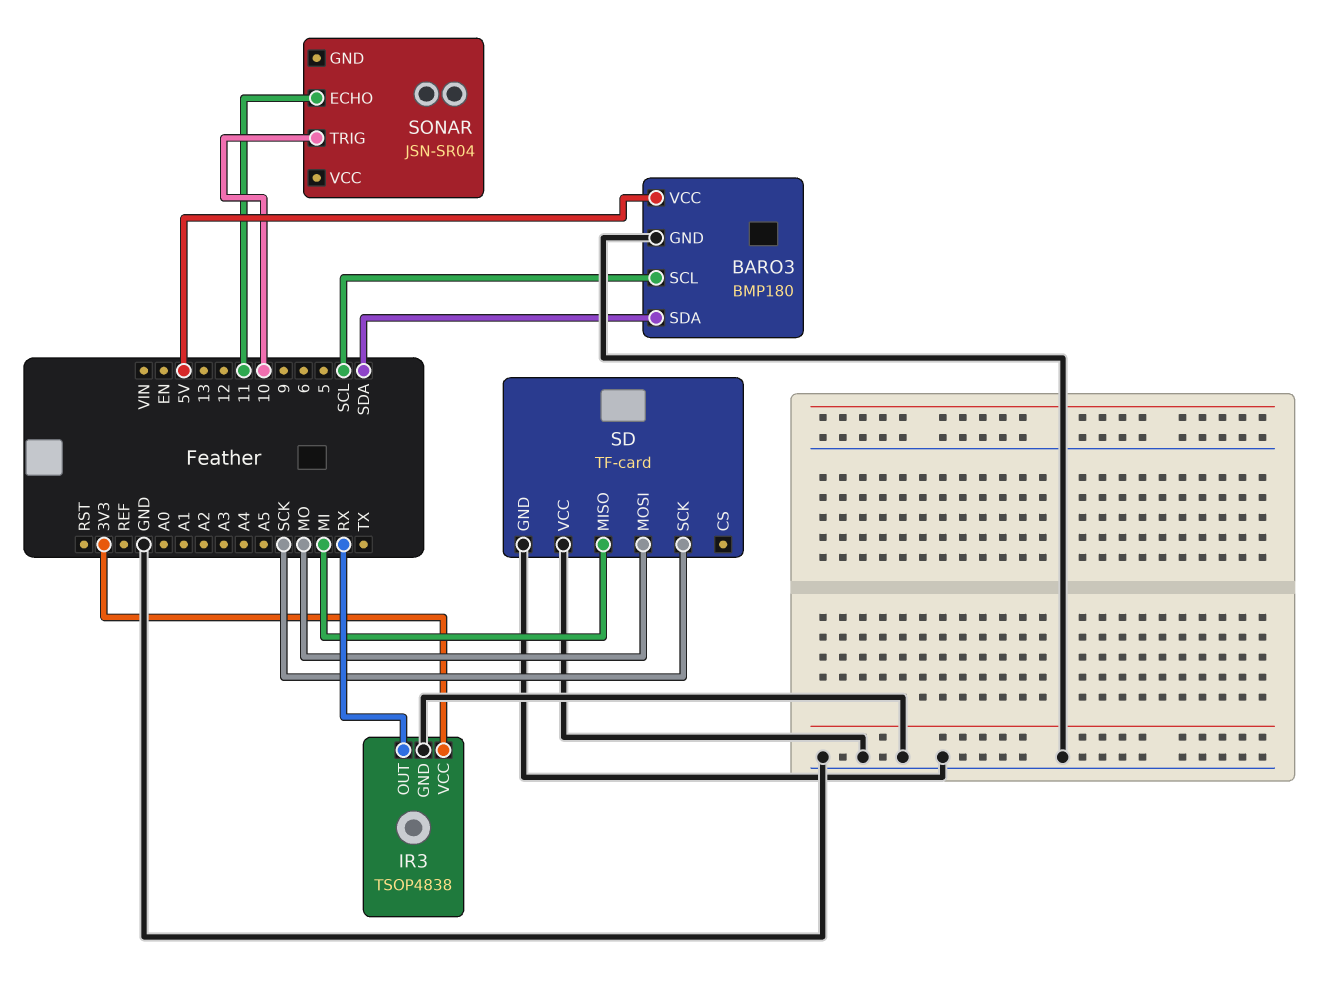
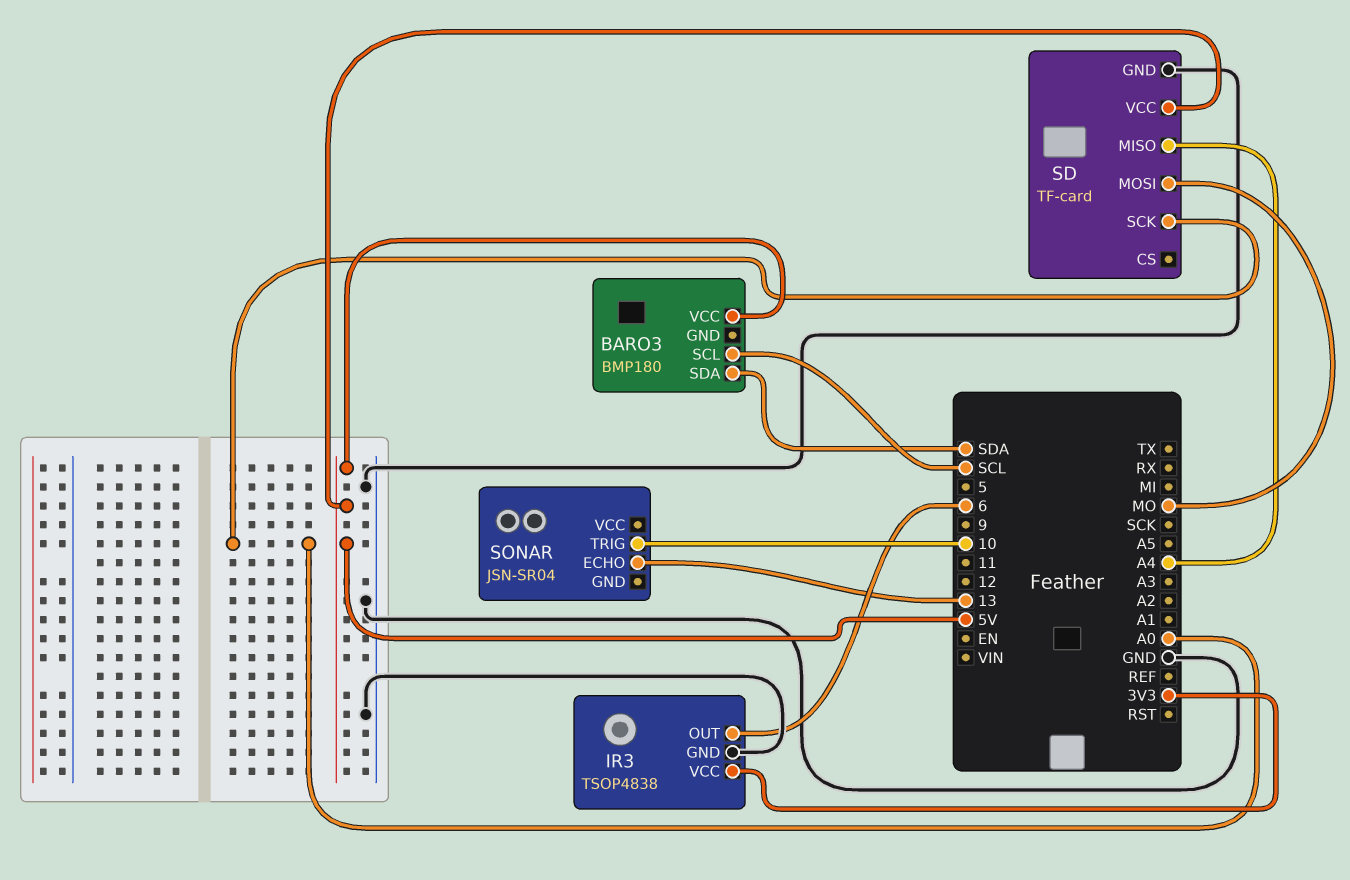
BARO3 pin GND: GND -> none
IR3 pin OUT: RX -> 6
SD pin MISO: MI -> A4
SD pin SCK: SCK -> A0
SD pin VCC: GND -> 5V
SONAR pin ECHO: 11 -> 13

